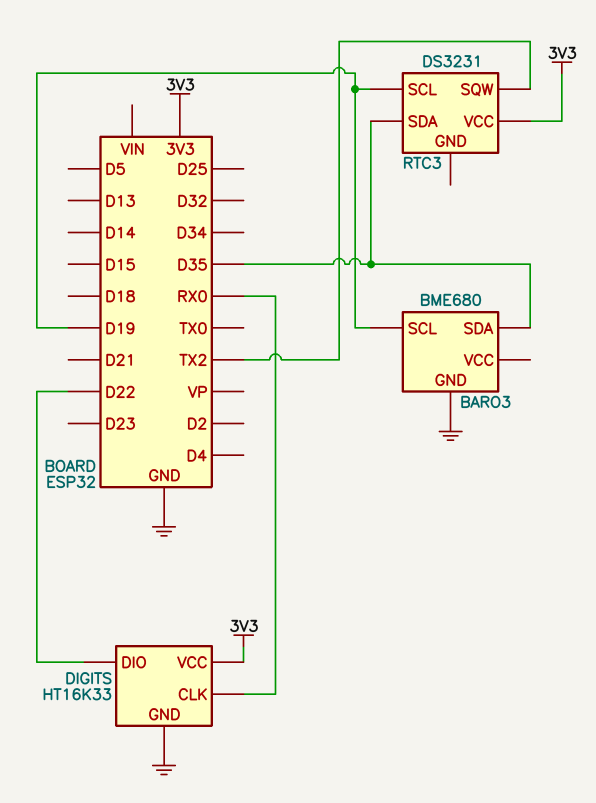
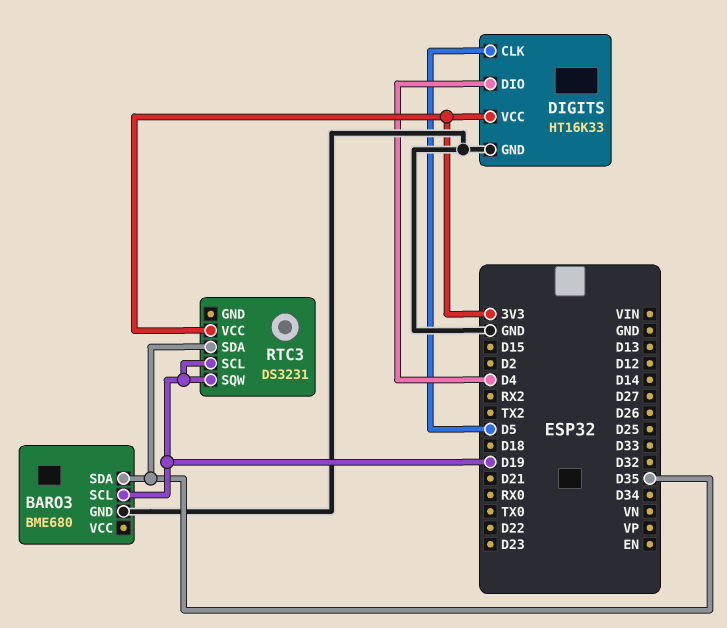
DIGITS pin CLK: RX0 -> D5
DIGITS pin DIO: D22 -> D4
RTC3 pin SQW: TX2 -> D19

